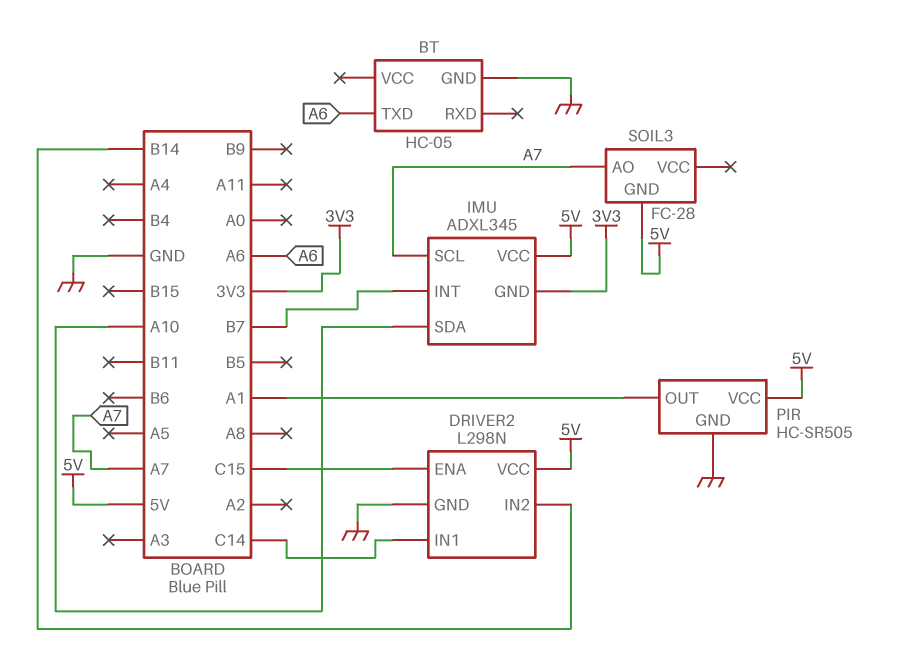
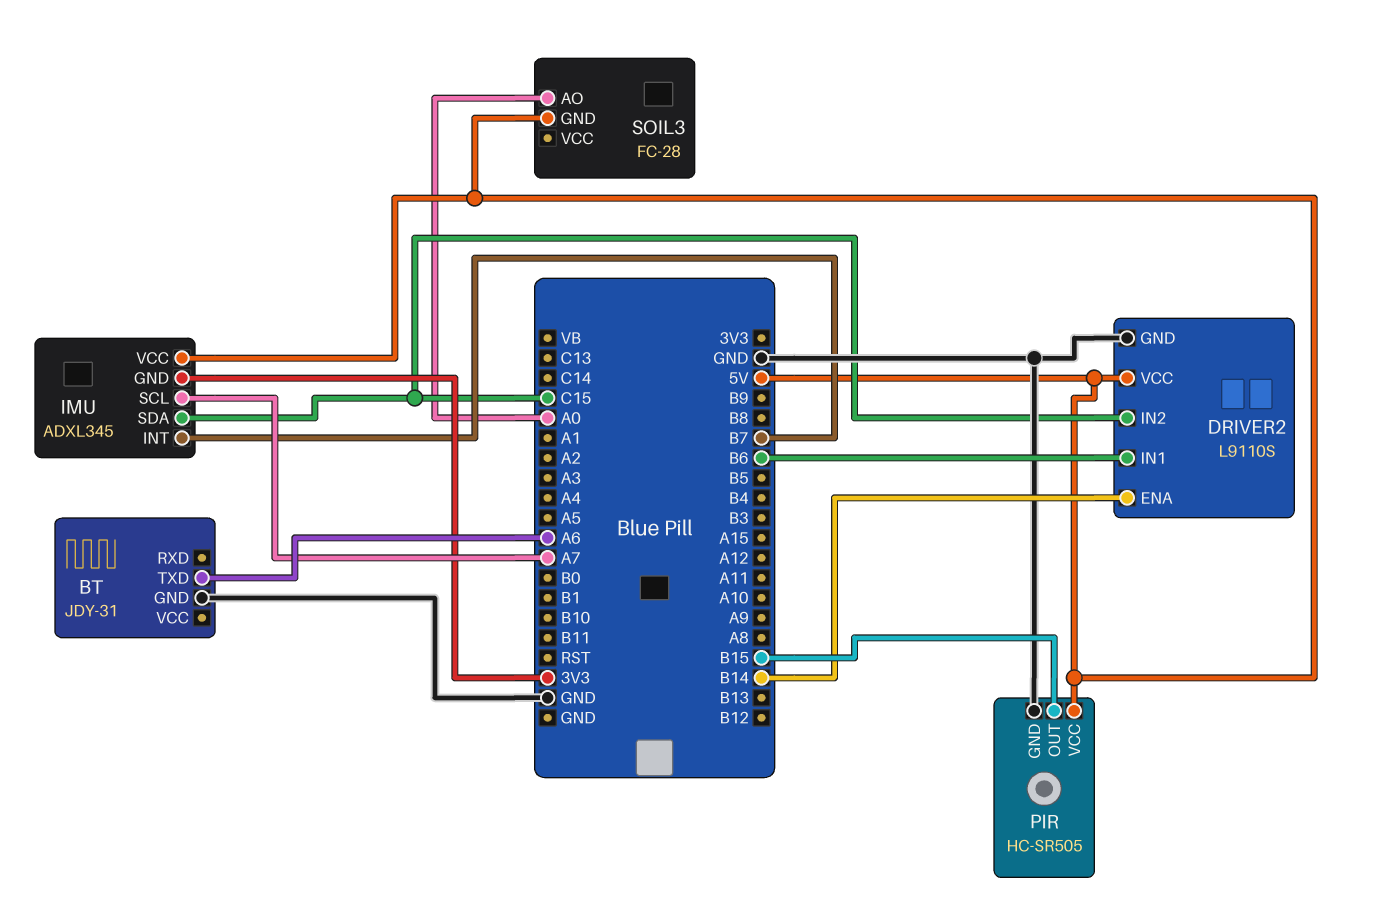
BT: HC-05 -> JDY-31
DRIVER2: L298N -> L9110S
DRIVER2 pin ENA: C15 -> B14
DRIVER2 pin IN1: C14 -> B6
DRIVER2 pin IN2: B14 -> C15
IMU pin SDA: A10 -> C15
PIR pin OUT: A1 -> B15
SOIL3 pin AO: A7 -> A0

